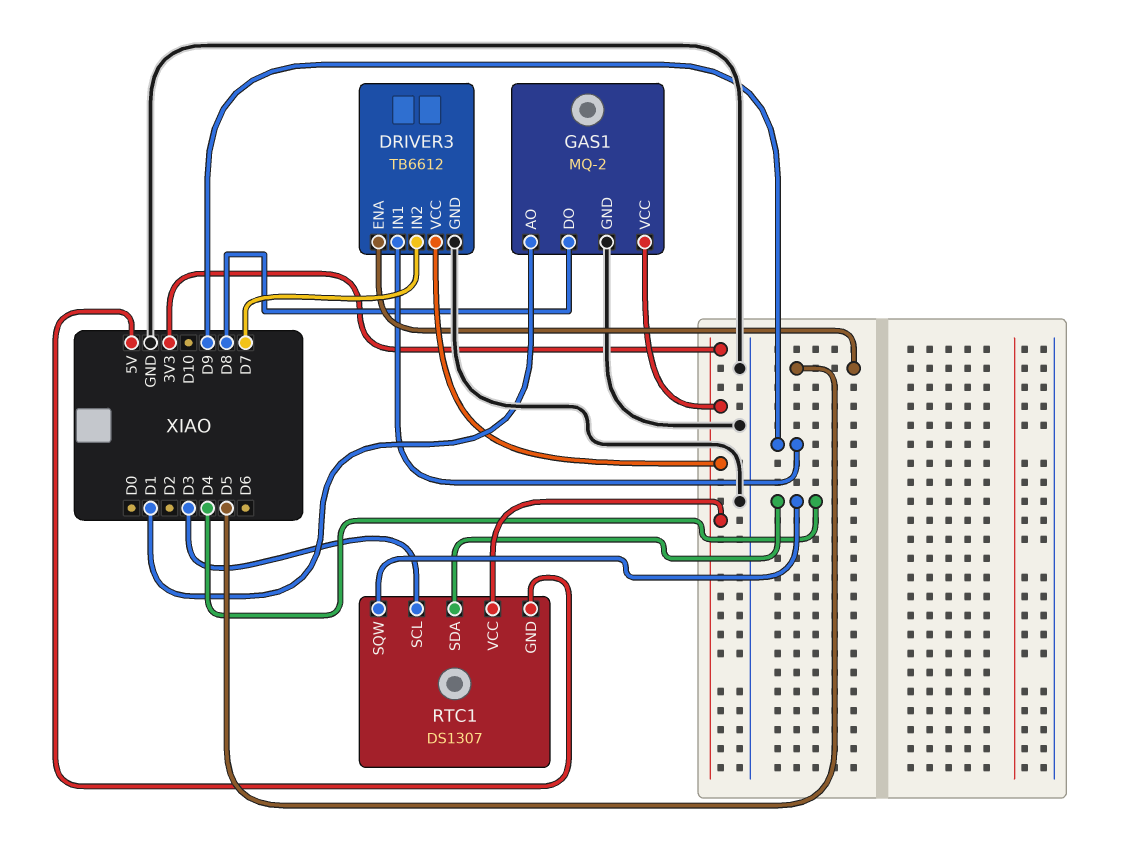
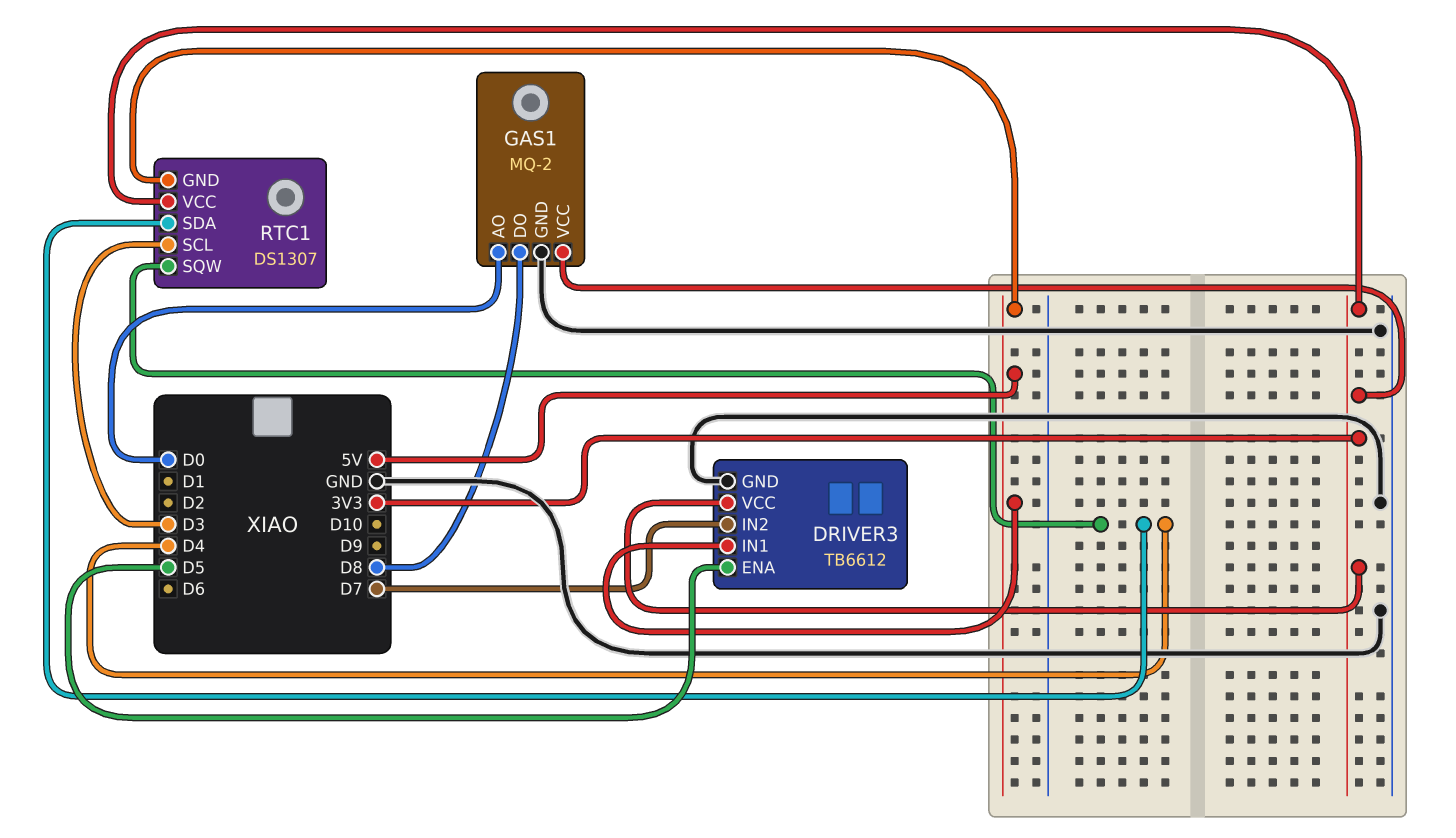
DRIVER3 pin IN1: D9 -> 5V
GAS1 pin AO: D1 -> D0

